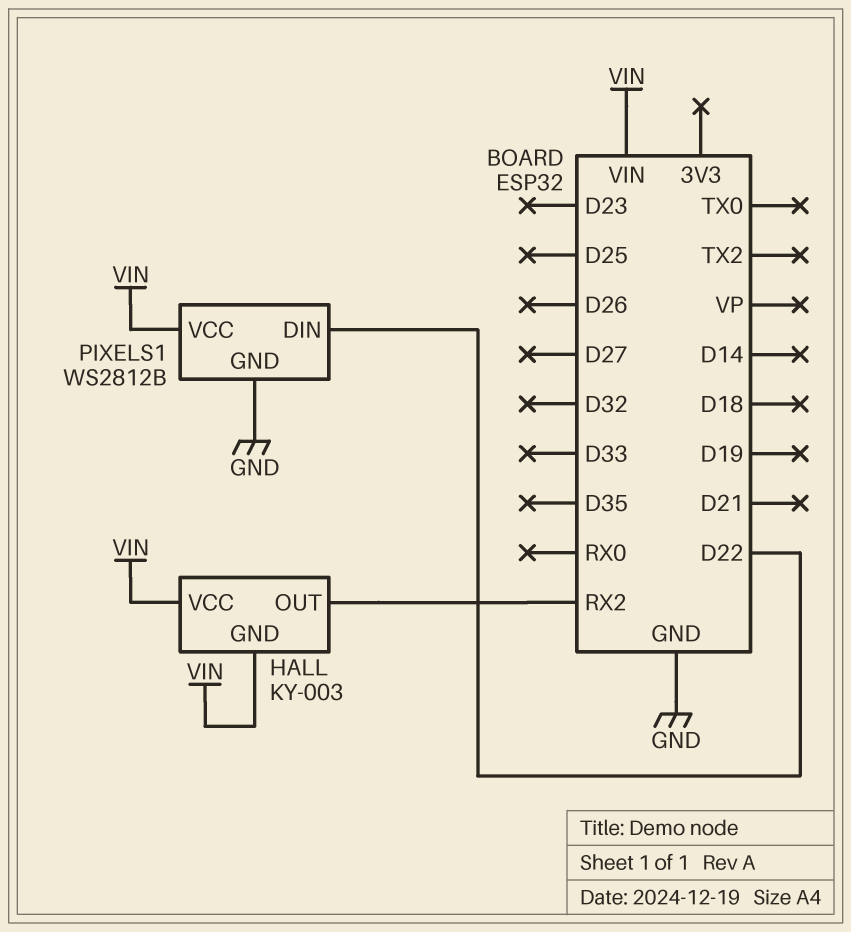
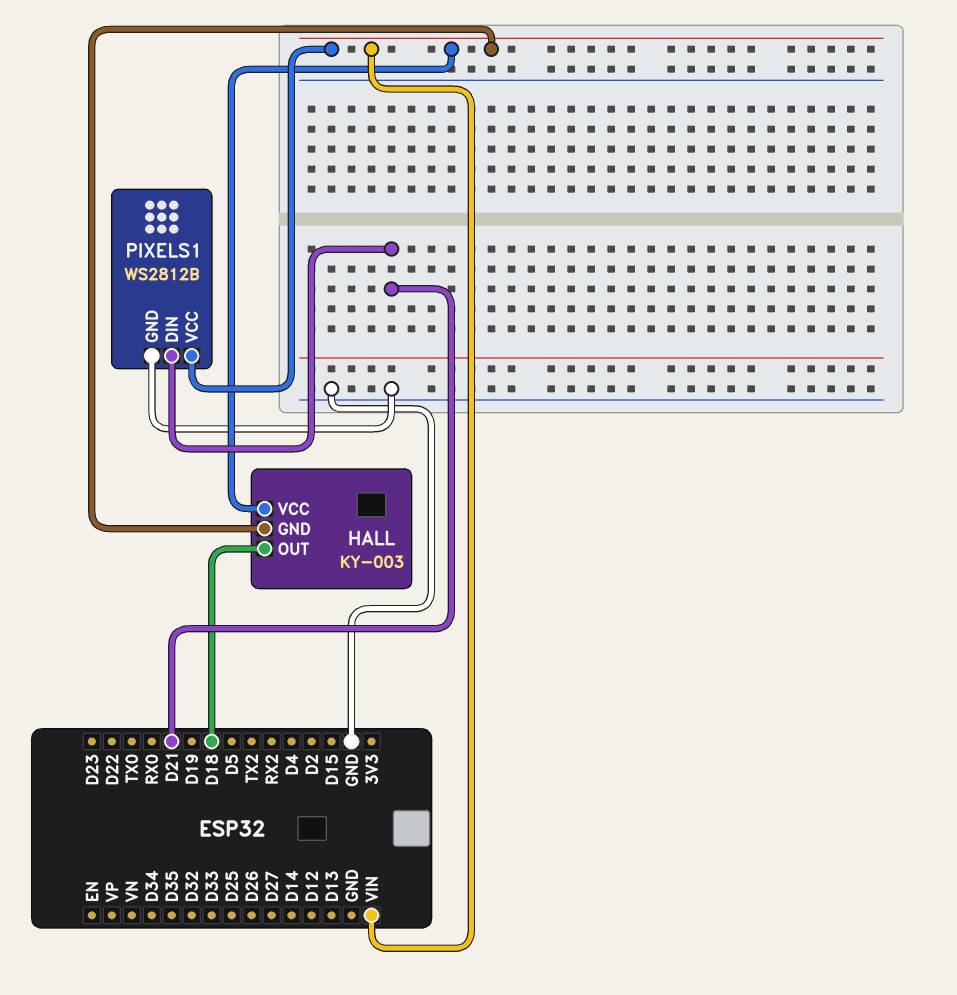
HALL pin OUT: RX2 -> D18
PIXELS1 pin DIN: D22 -> D21

